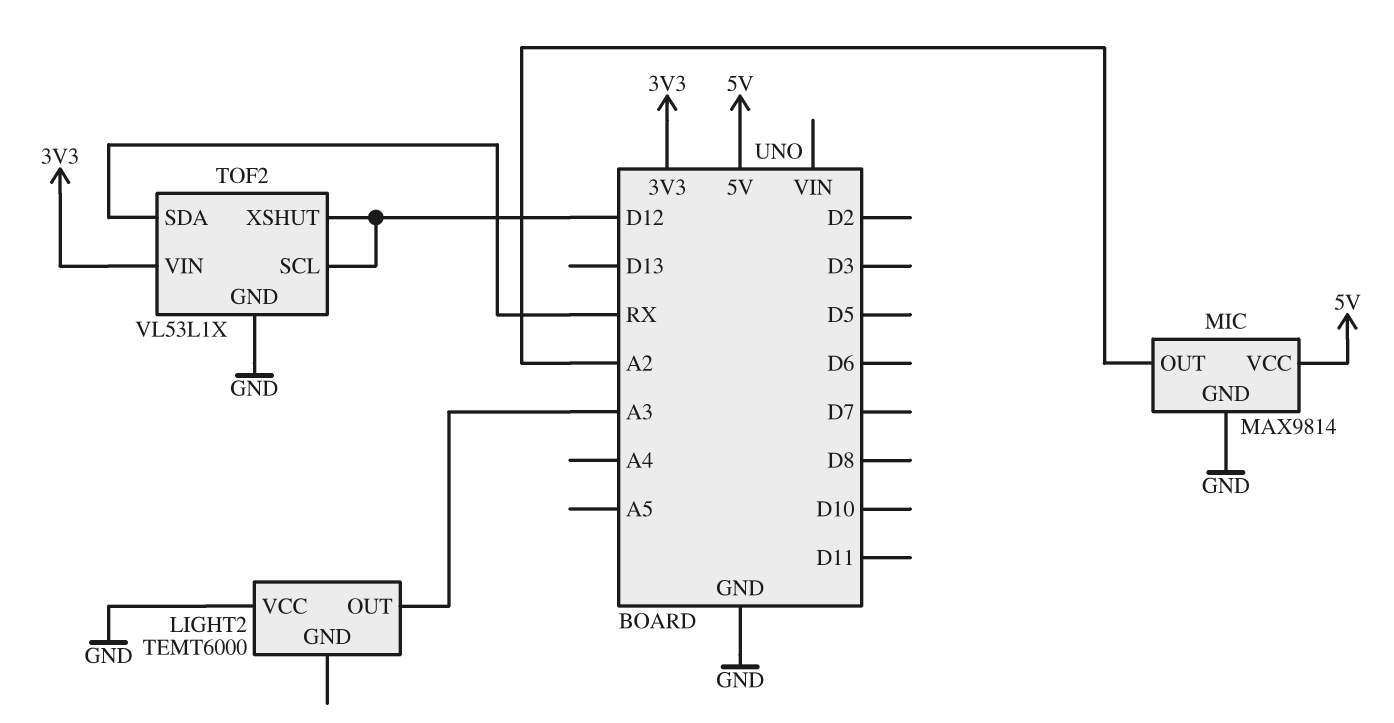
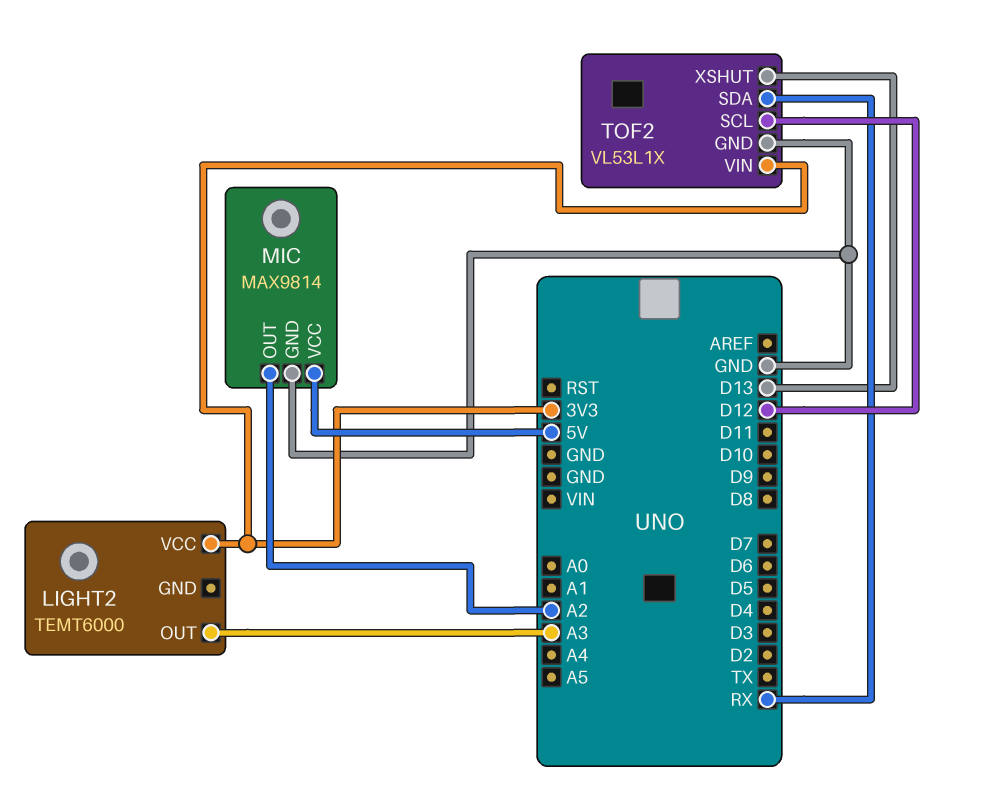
LIGHT2 pin VCC: GND -> 3V3
TOF2 pin XSHUT: D12 -> D13

